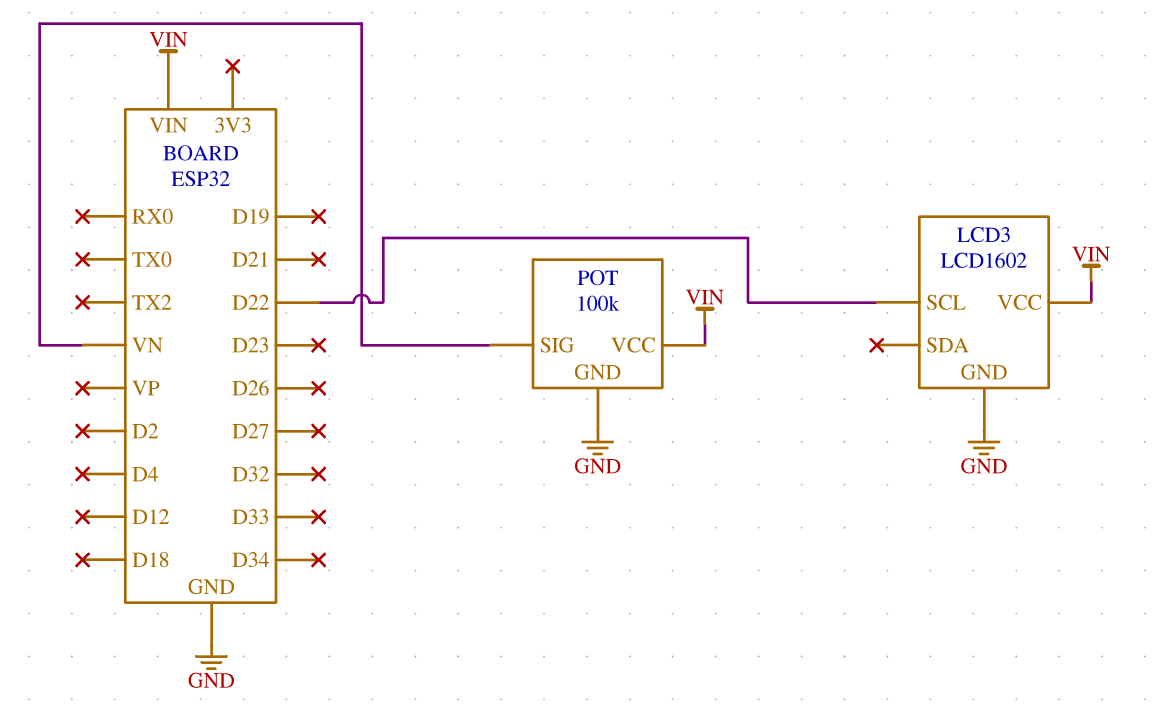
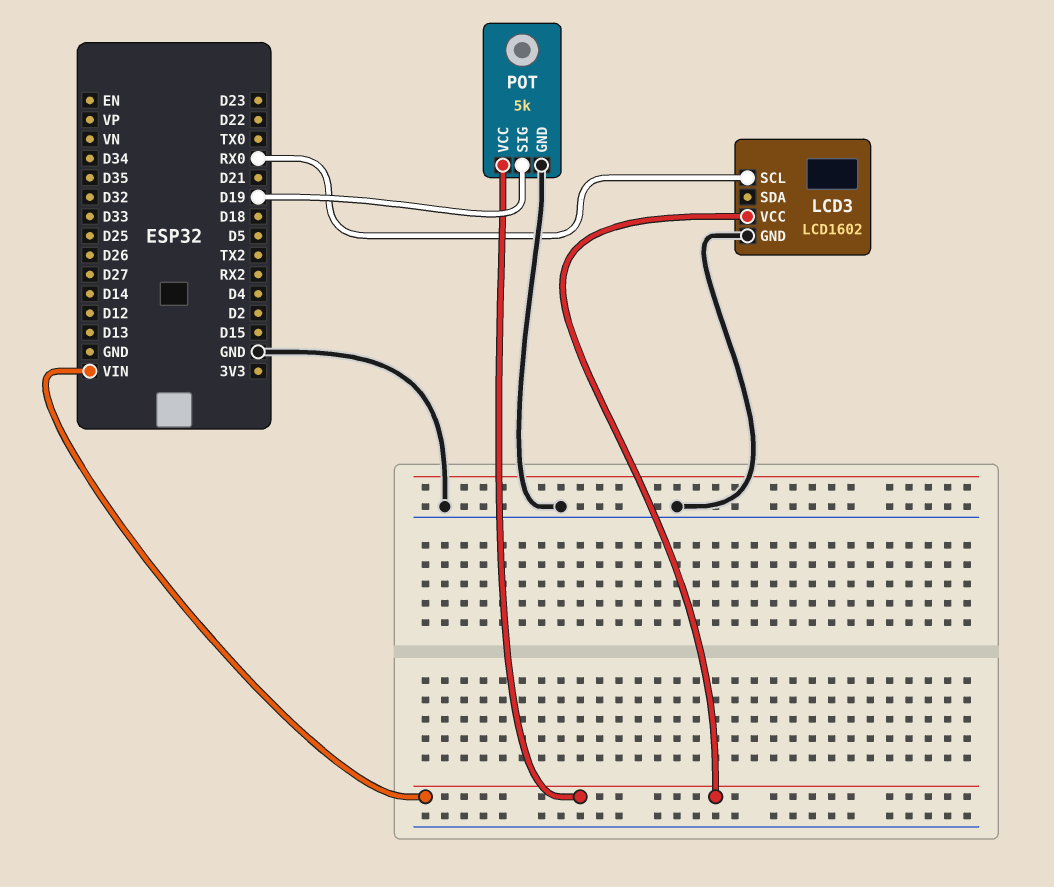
LCD3 pin SCL: D22 -> RX0
POT: 100k -> 5k
POT pin SIG: VN -> D19

